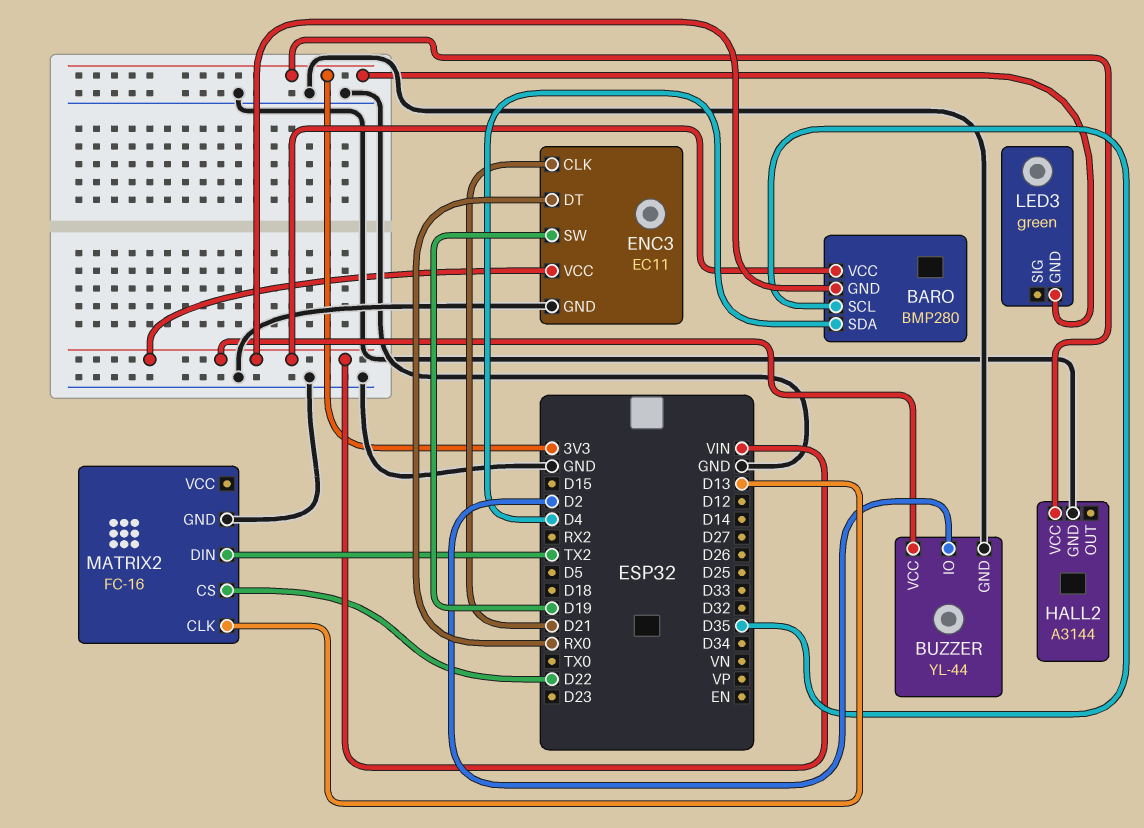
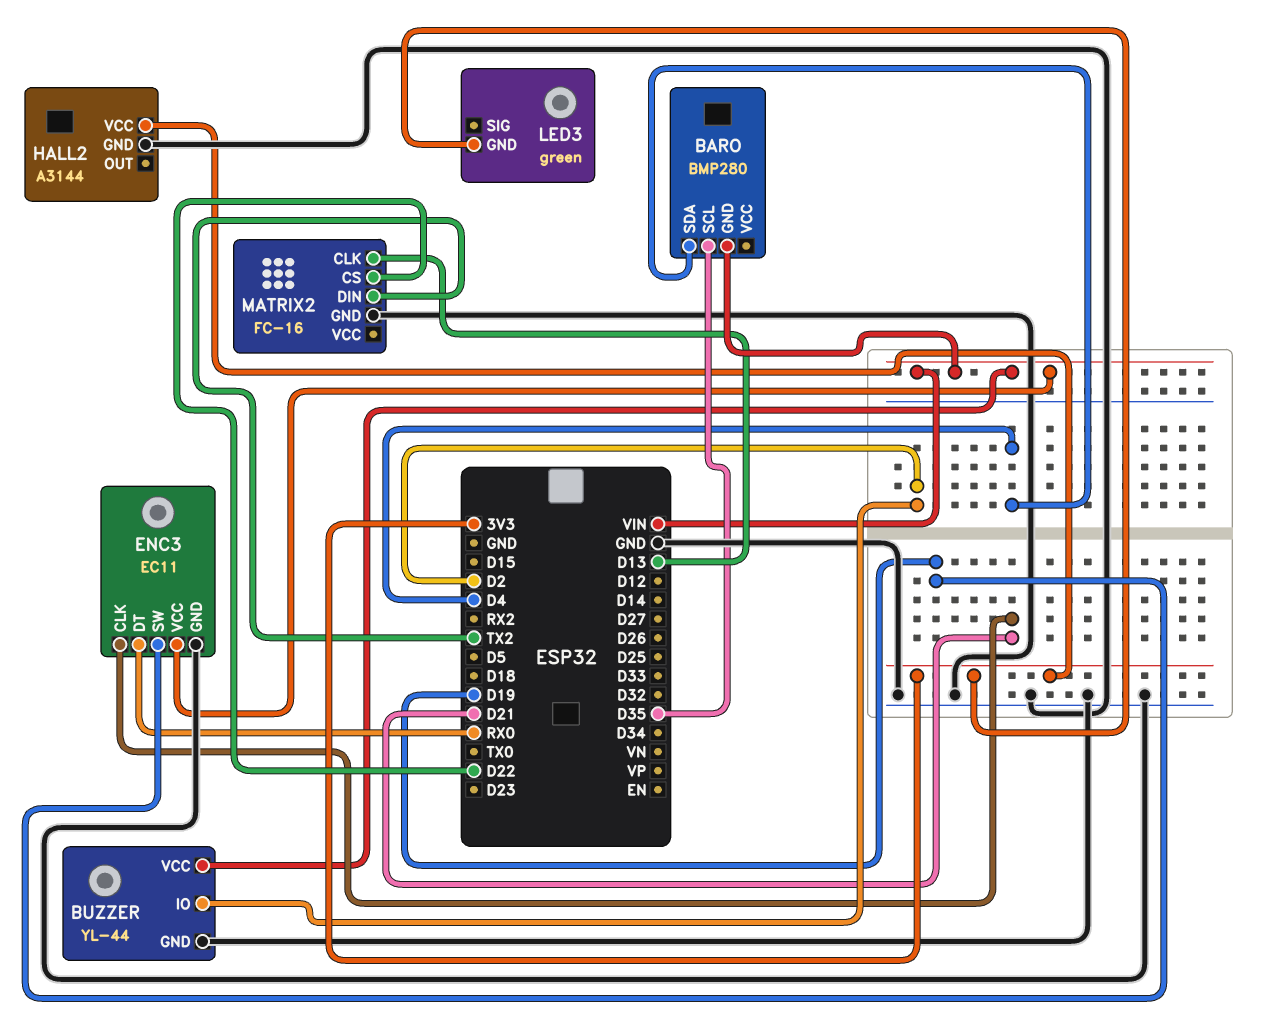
BARO pin VCC: VIN -> none

